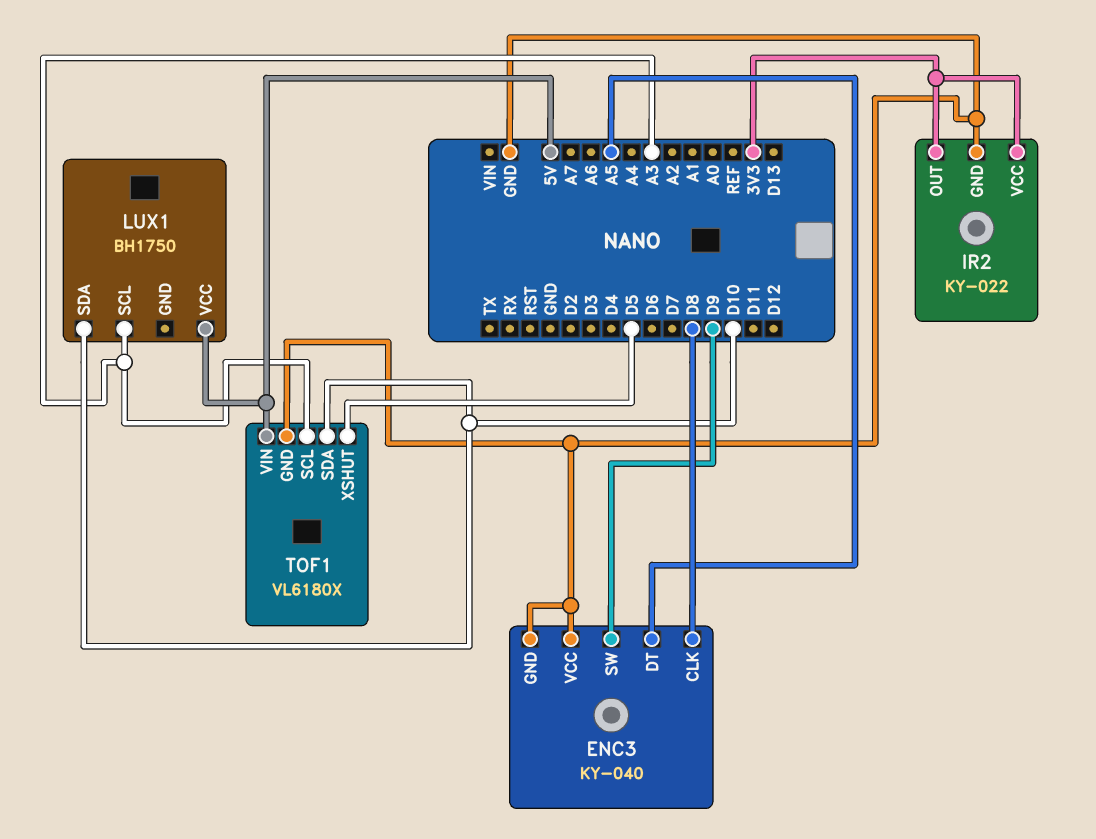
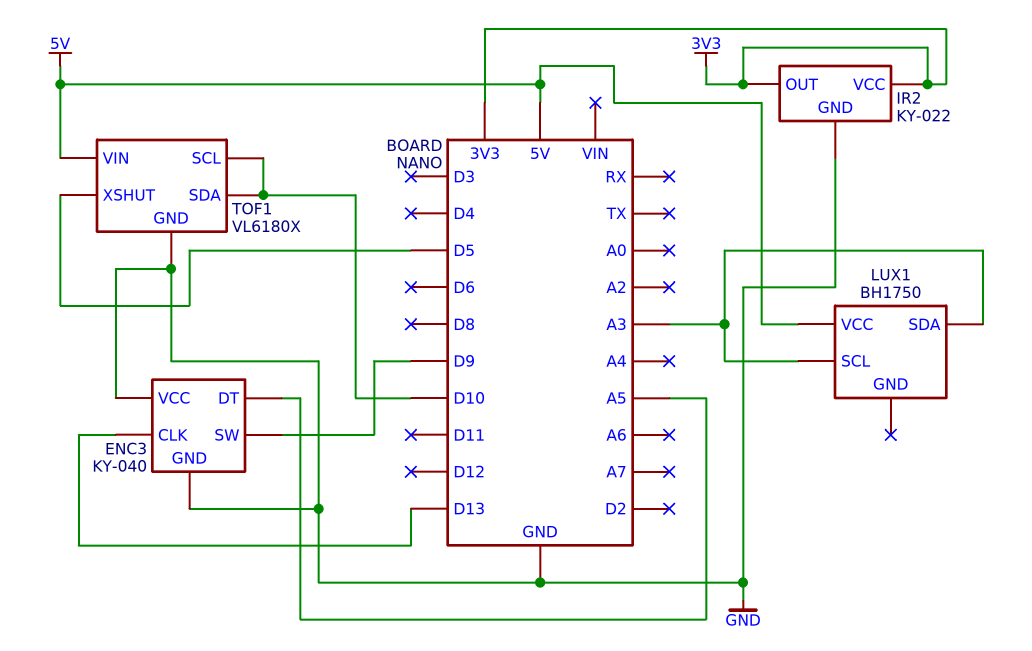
ENC3 pin CLK: D8 -> D13
LUX1 pin SDA: D10 -> A3
TOF1 pin SCL: A3 -> D10

